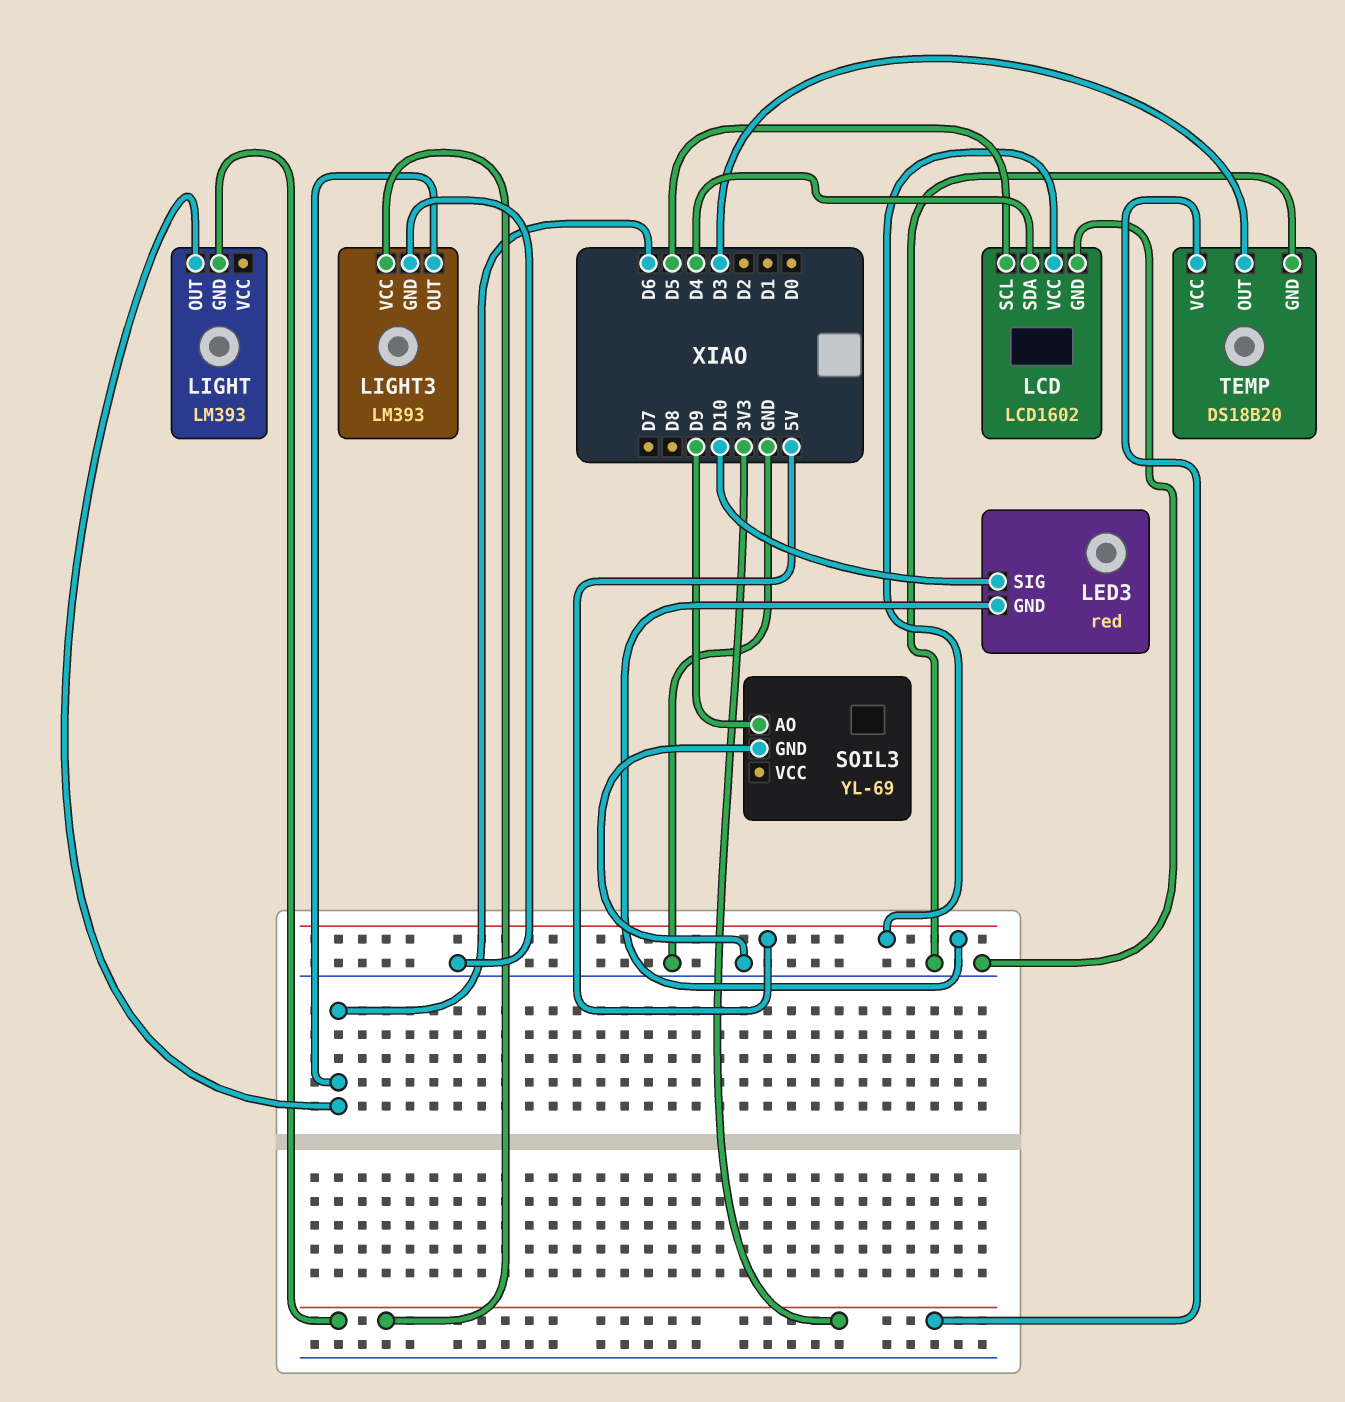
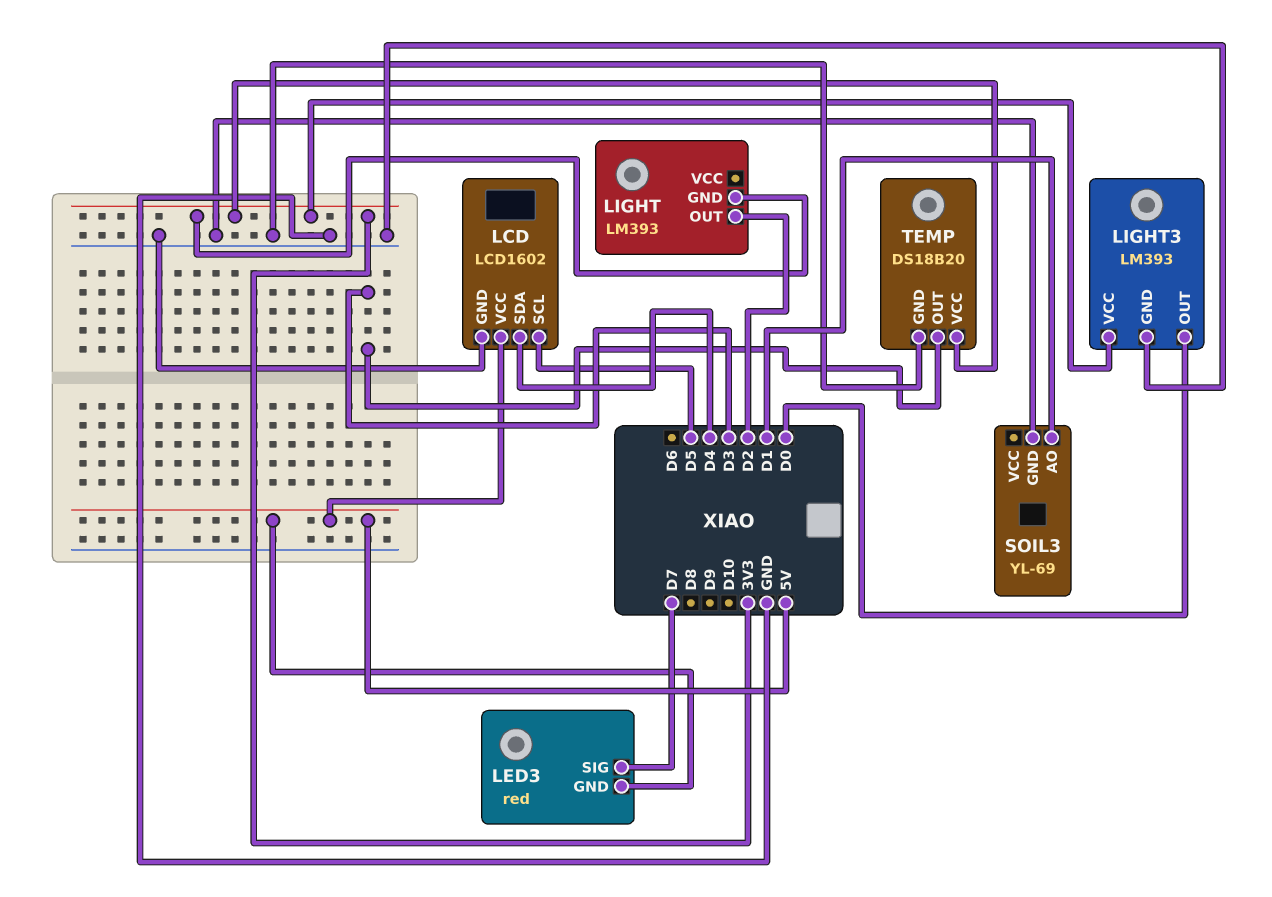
LED3 pin SIG: D10 -> D7
LIGHT pin OUT: D6 -> D2
LIGHT3 pin OUT: D6 -> D0
SOIL3 pin AO: D9 -> D1

